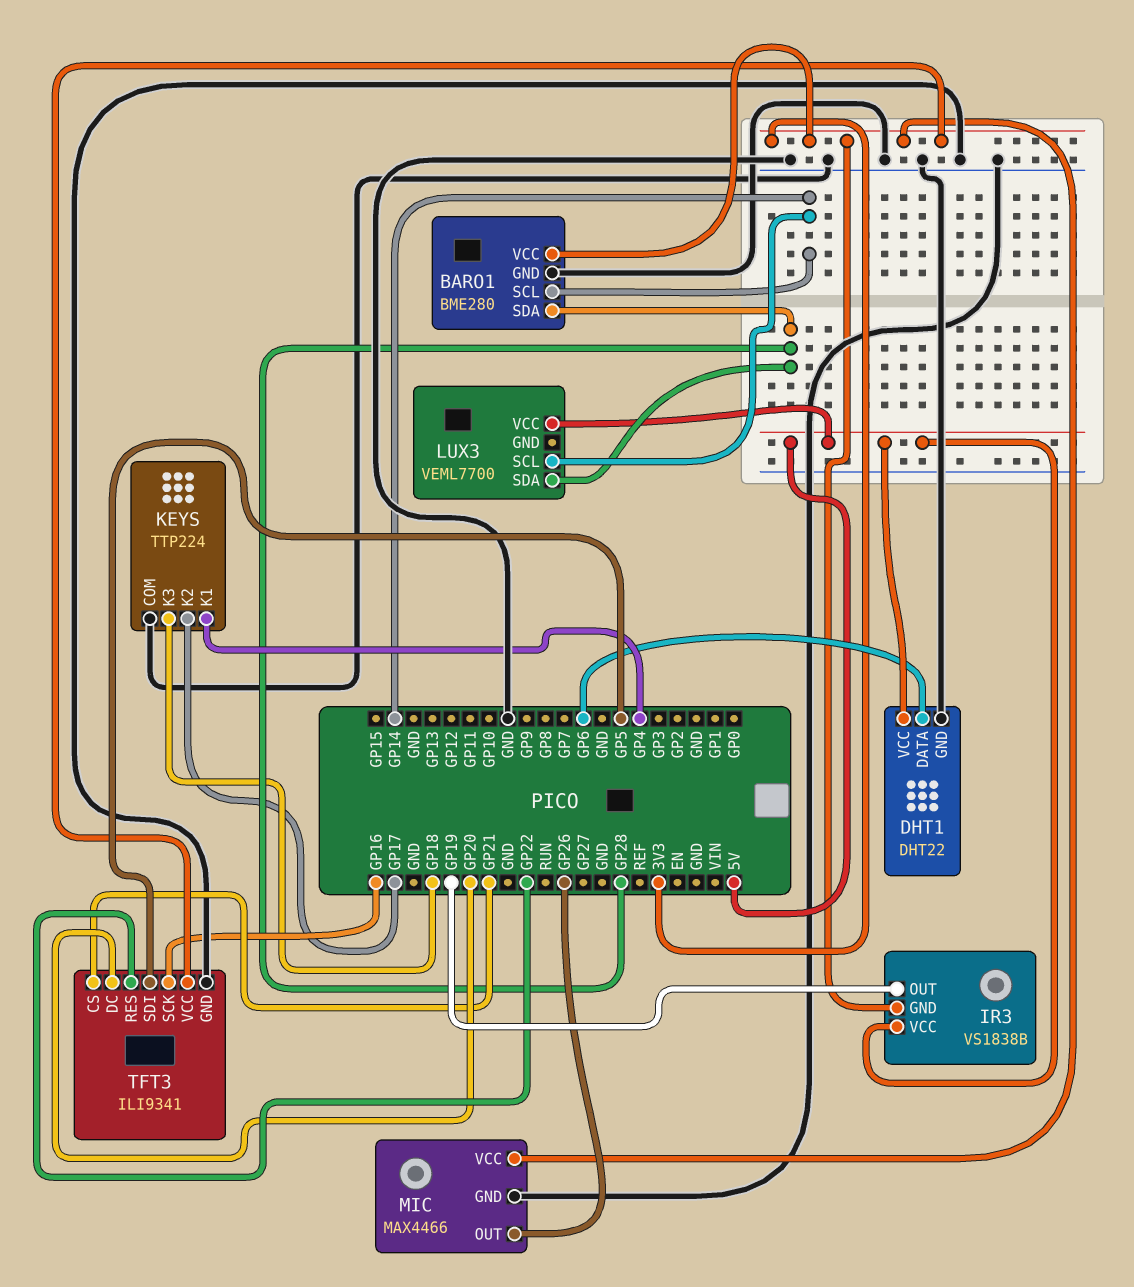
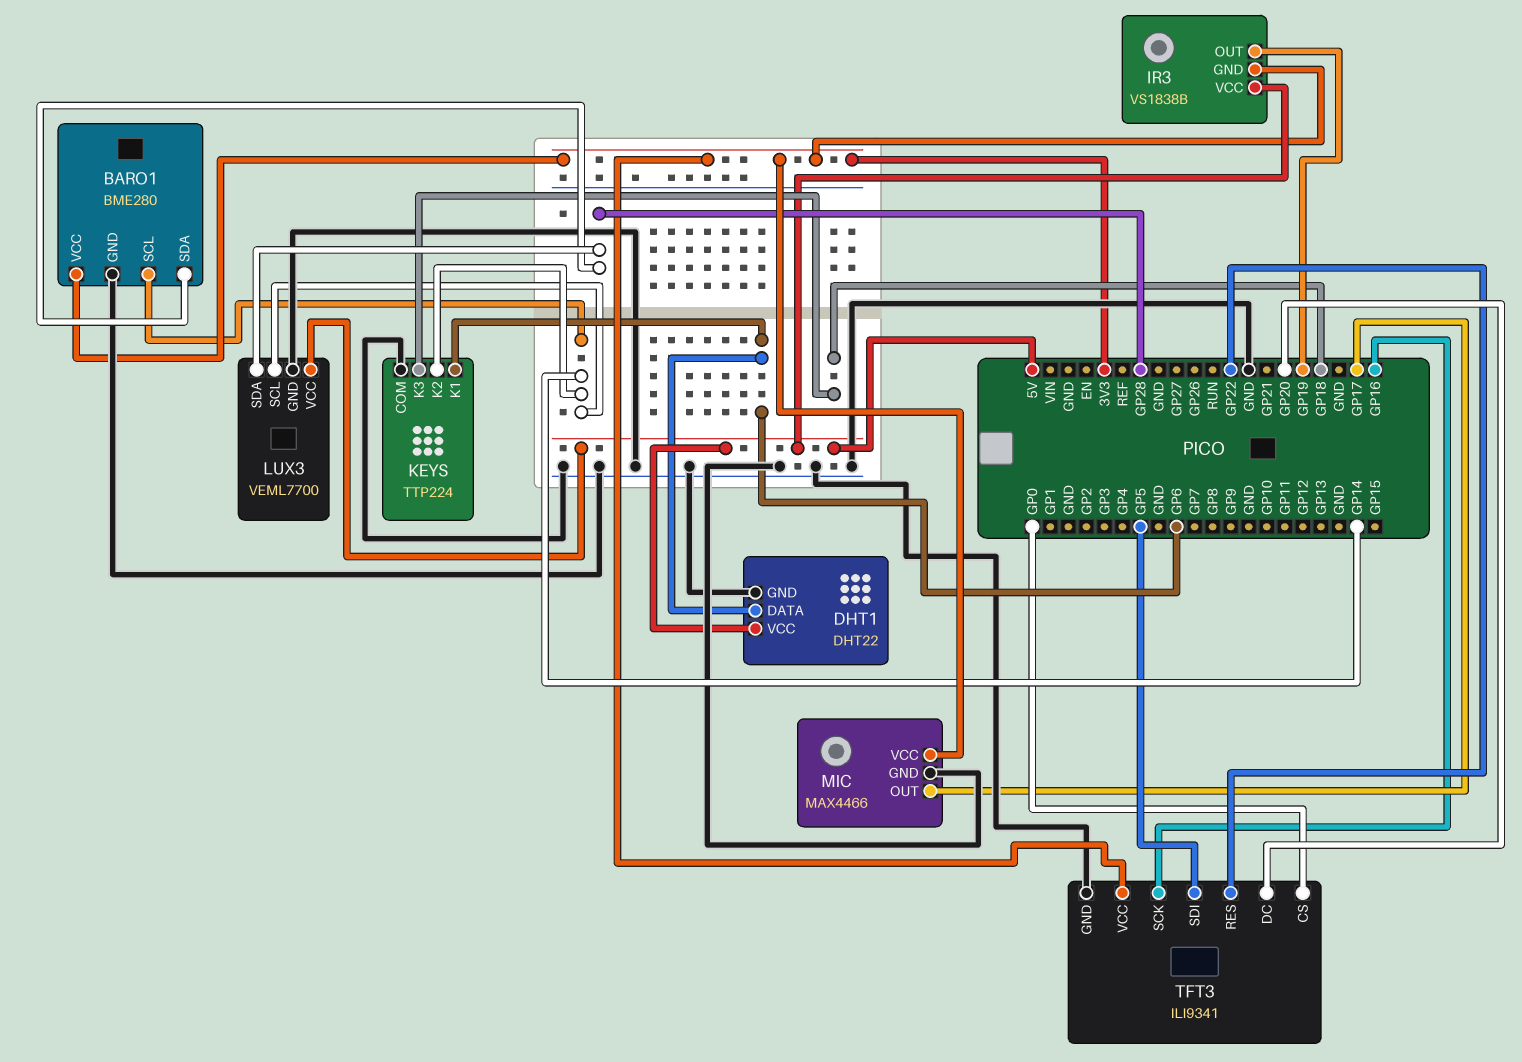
KEYS pin K1: GP4 -> GP6
KEYS pin K2: GP17 -> GP14
LUX3 pin GND: none -> GND
MIC pin OUT: GP26 -> GP17
TFT3 pin CS: GP21 -> GP0

